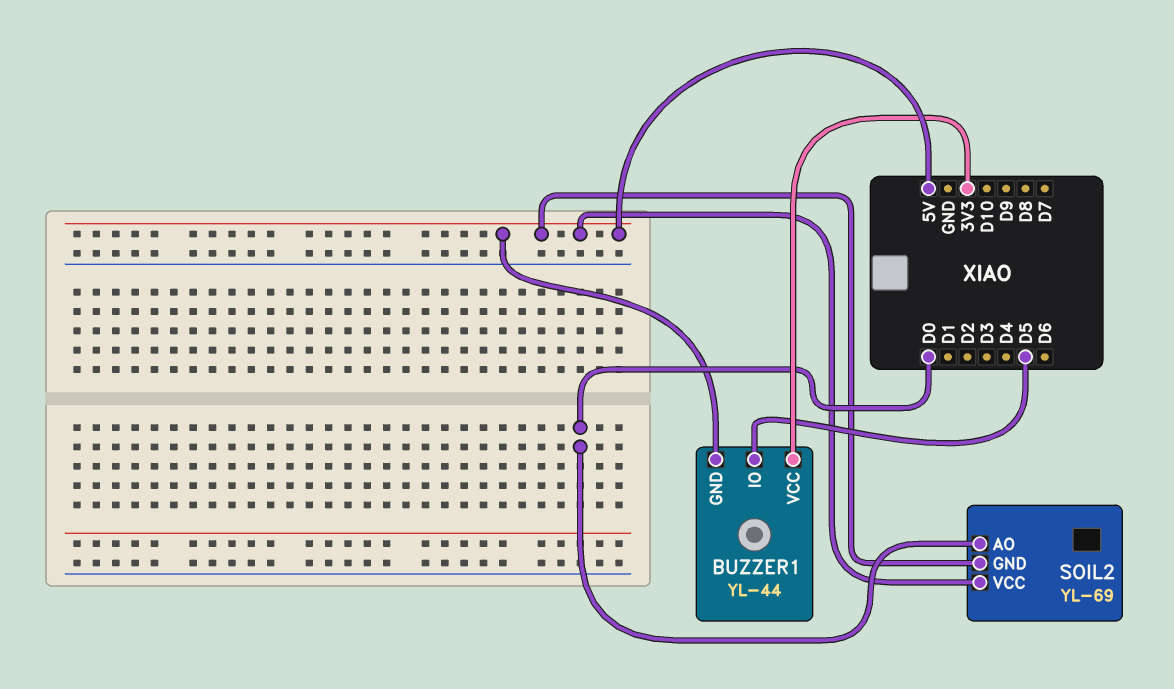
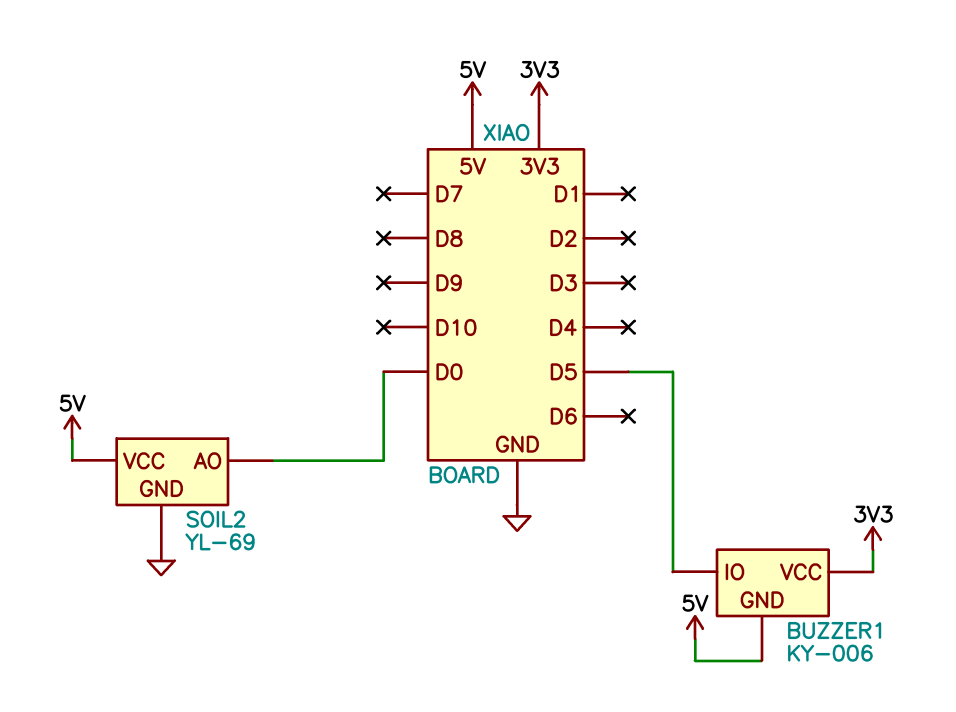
BUZZER1: YL-44 -> KY-006
SOIL2 pin GND: 5V -> GND

